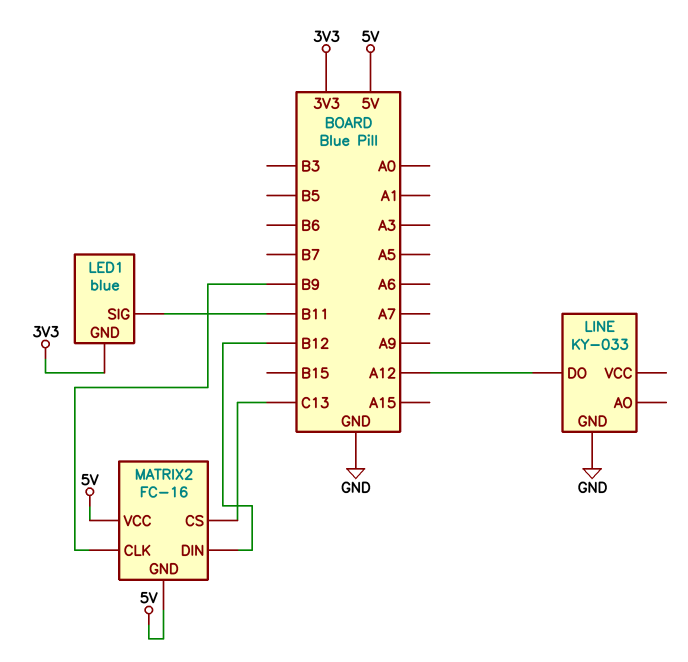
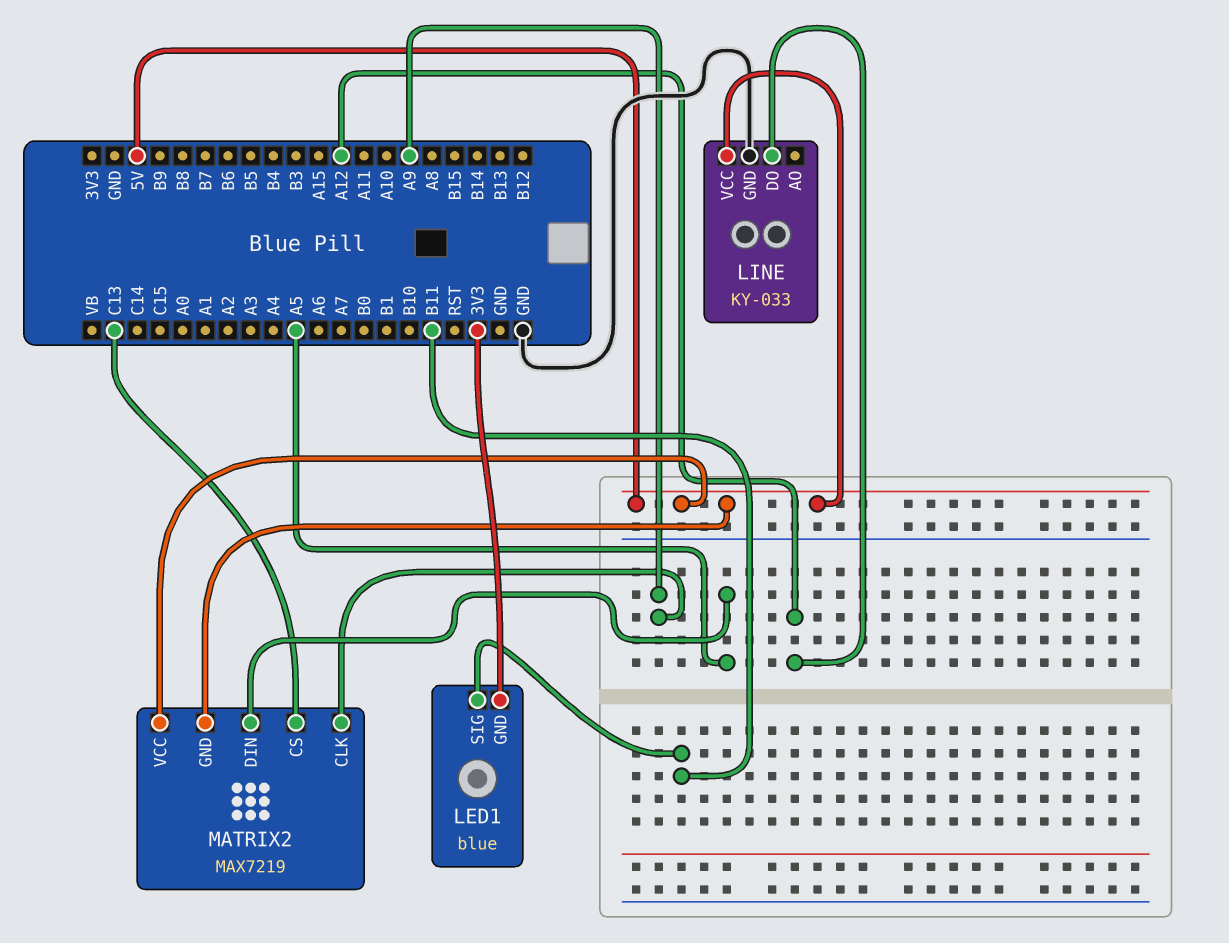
LINE pin VCC: none -> 5V
MATRIX2: FC-16 -> MAX7219
MATRIX2 pin CLK: B9 -> A9
MATRIX2 pin DIN: B12 -> A5

